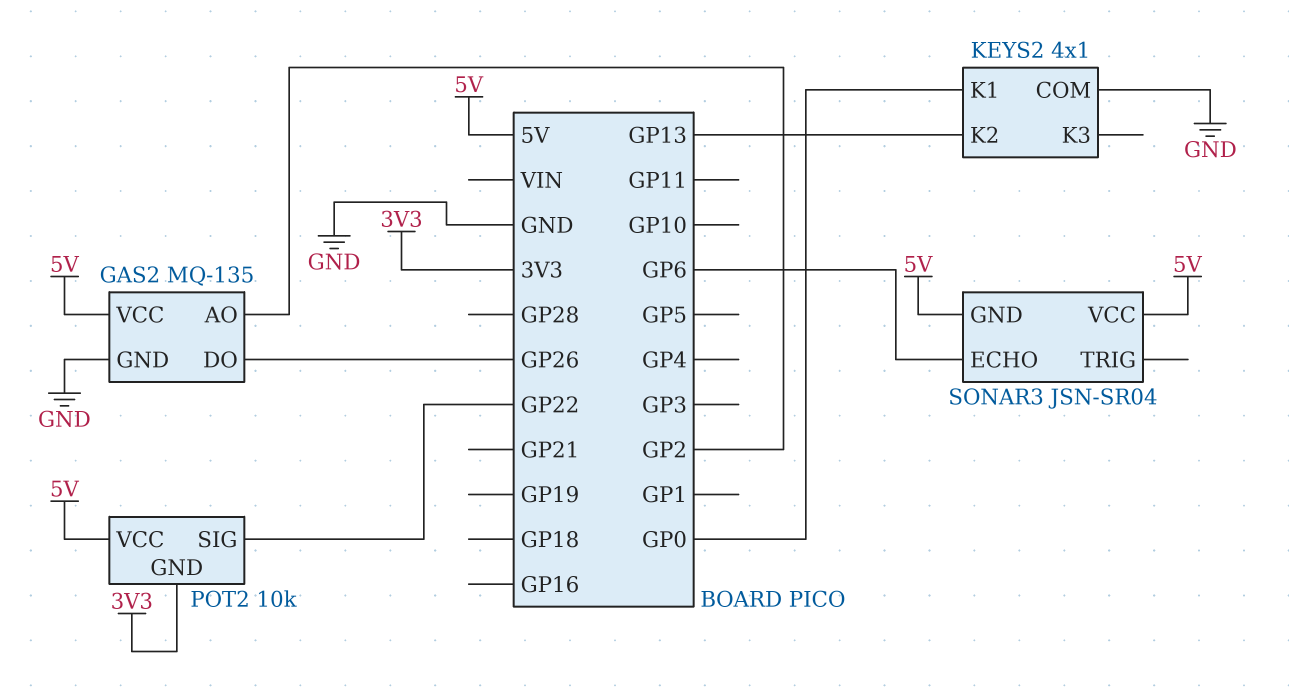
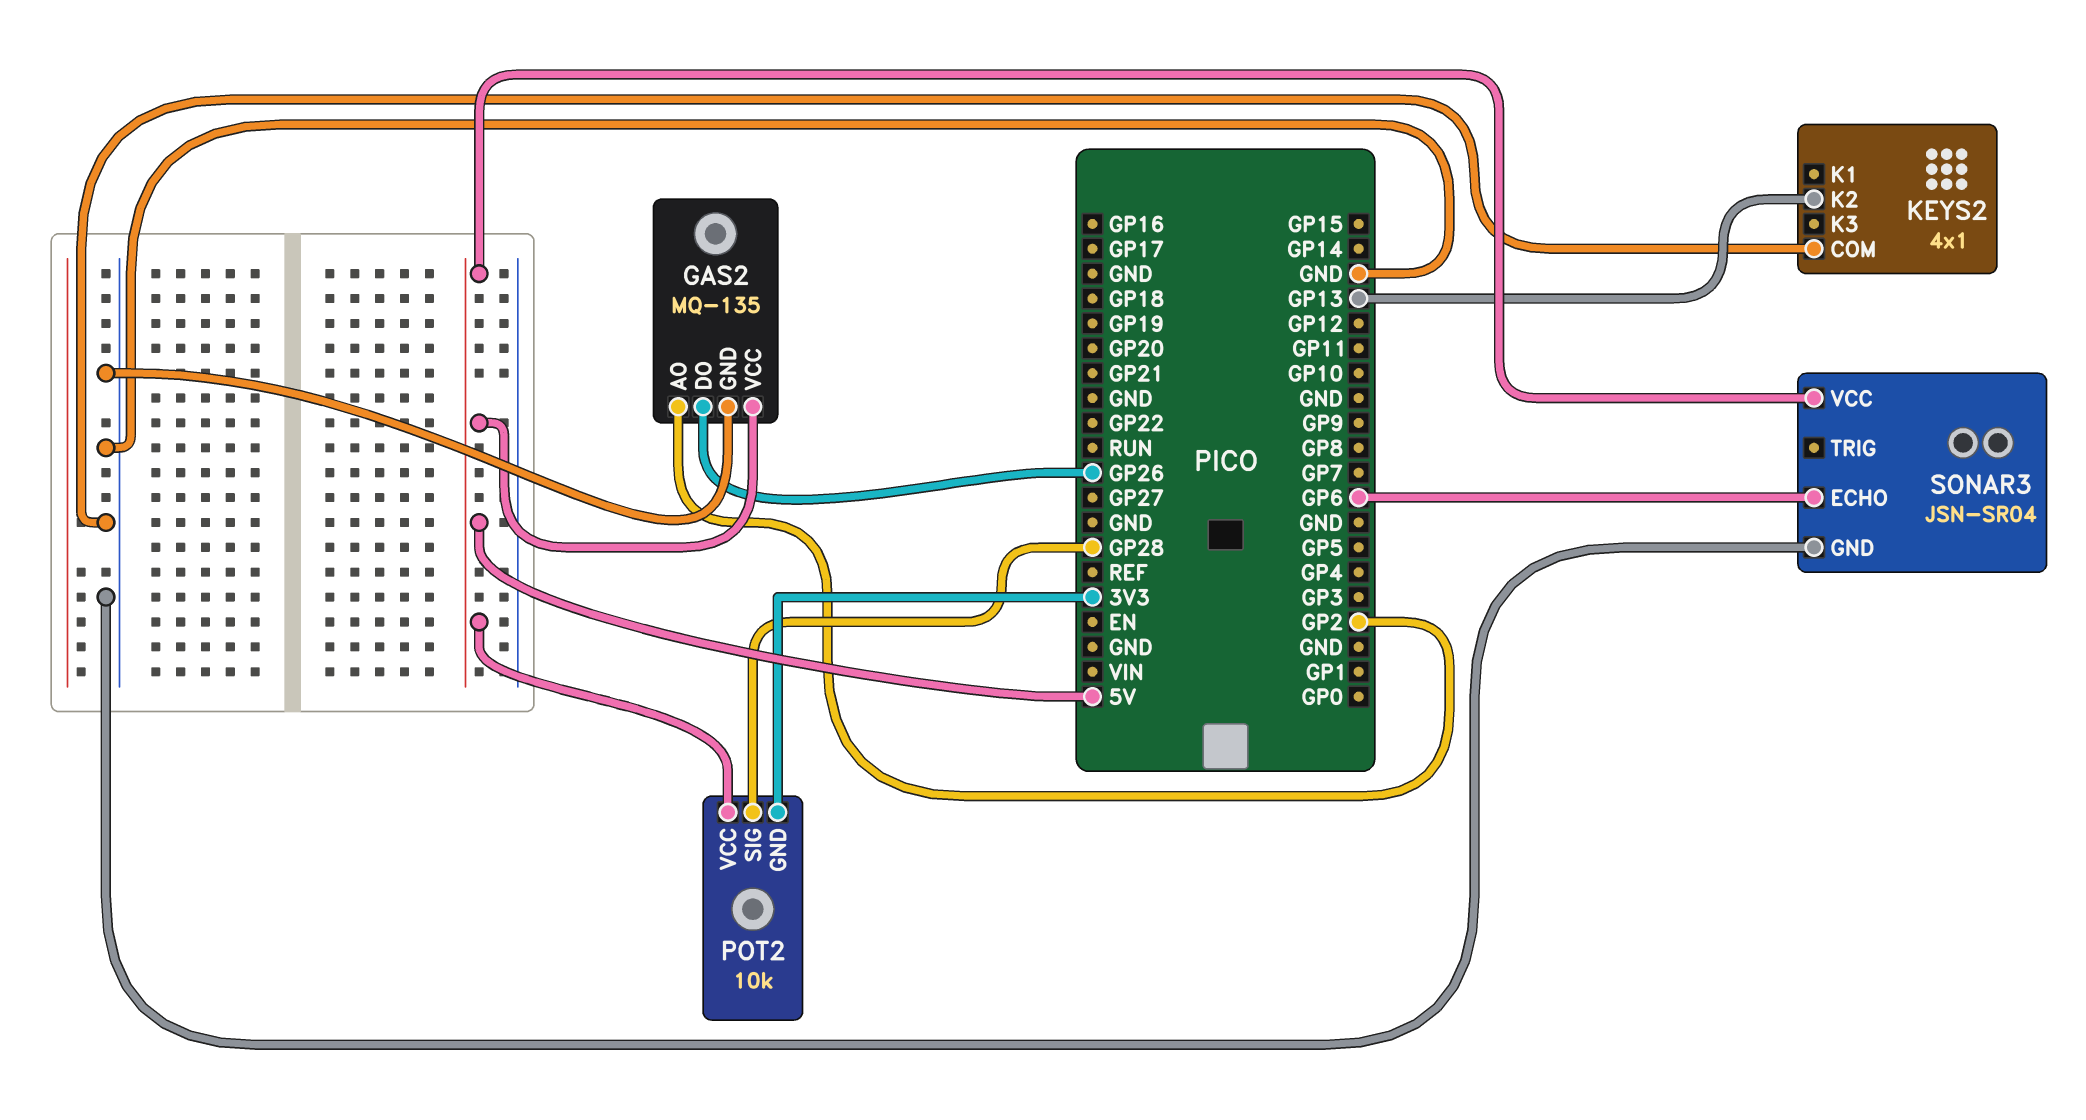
KEYS2 pin K1: GP0 -> none
POT2 pin SIG: GP22 -> GP28
SONAR3 pin GND: 5V -> GND

